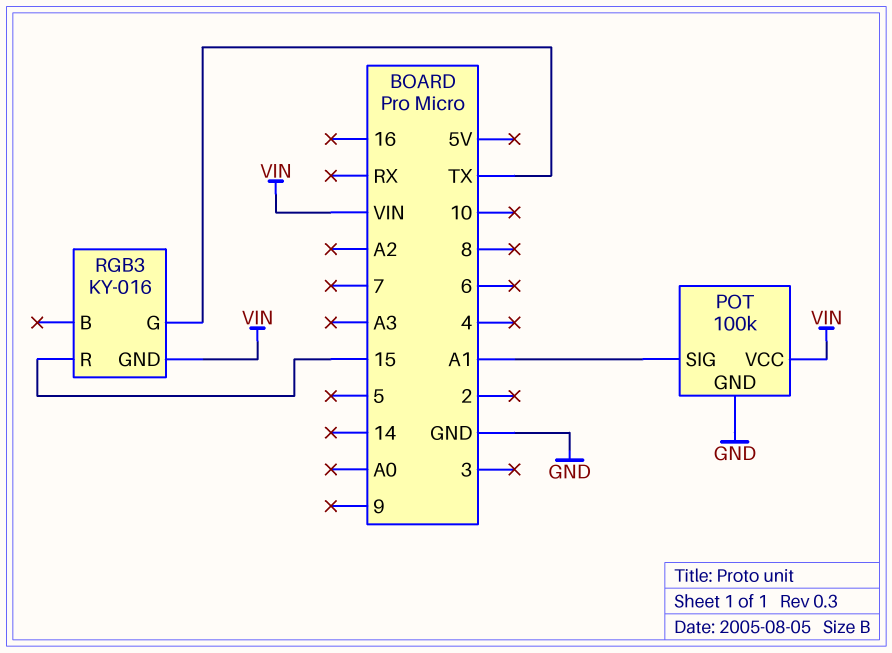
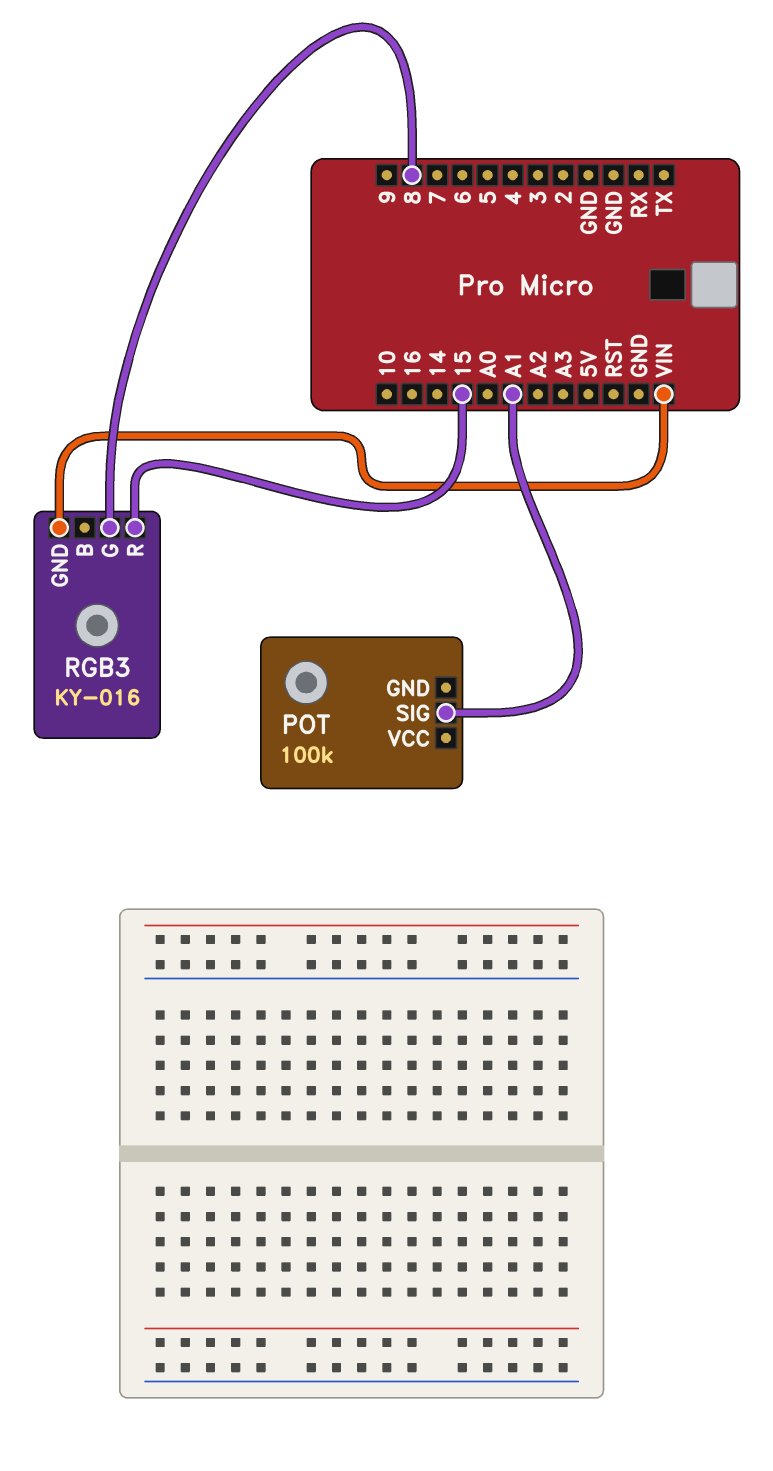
POT pin GND: GND -> none
POT pin VCC: VIN -> none
RGB3 pin G: TX -> 8

